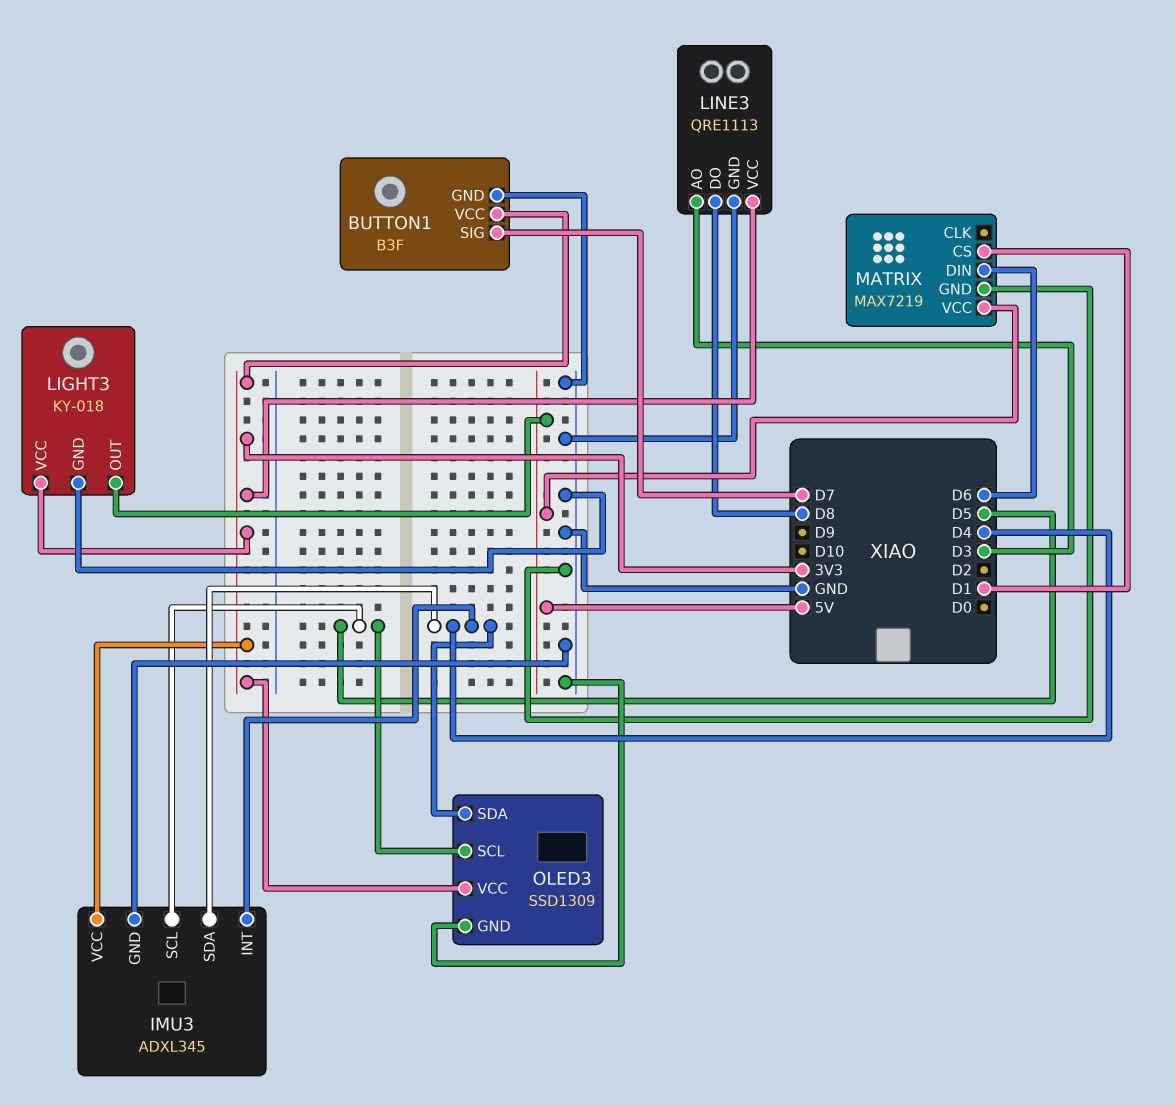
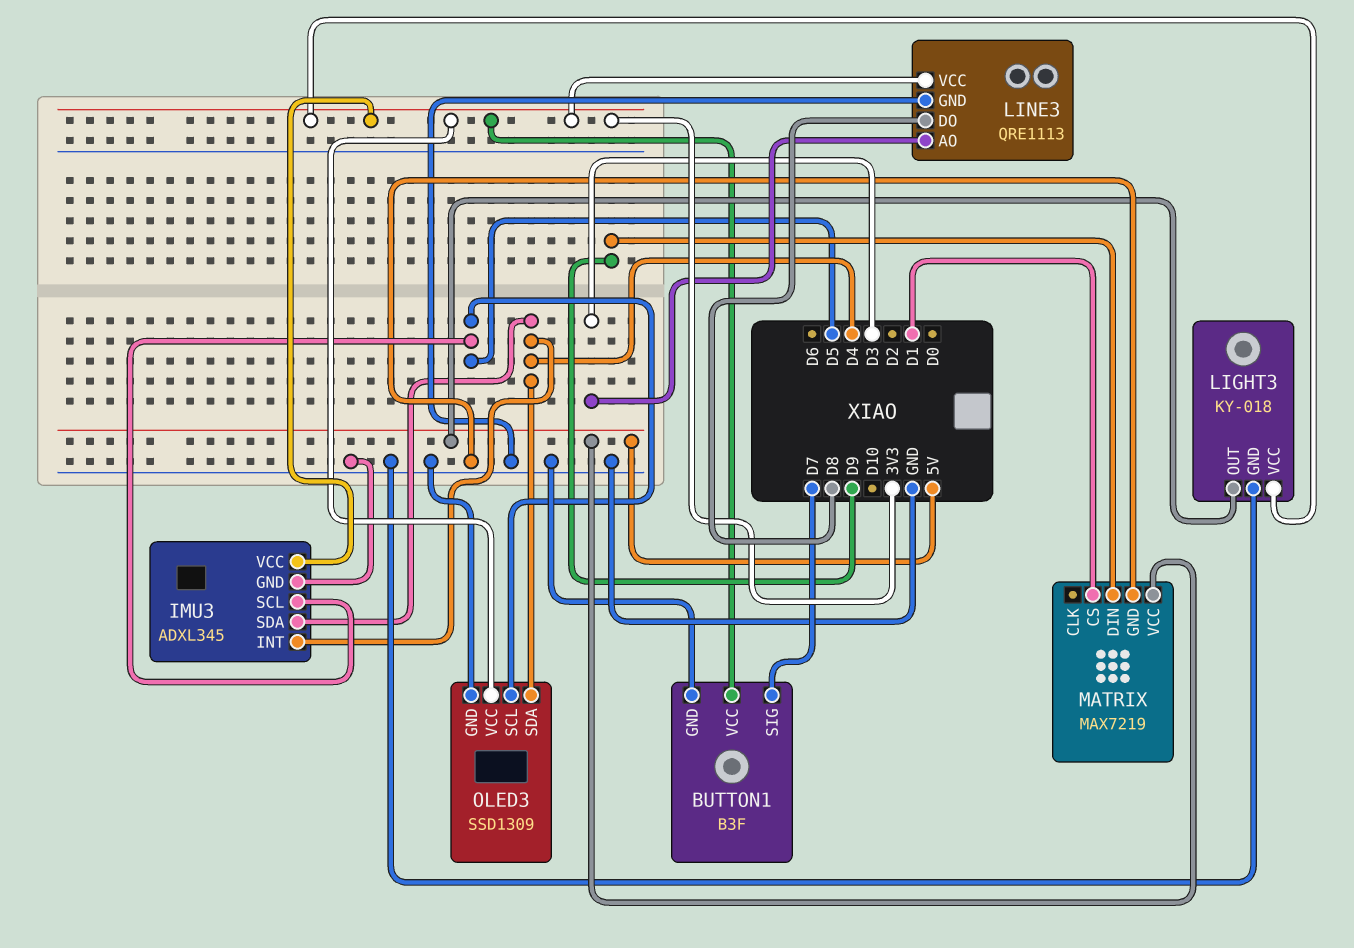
MATRIX pin DIN: D6 -> D9

